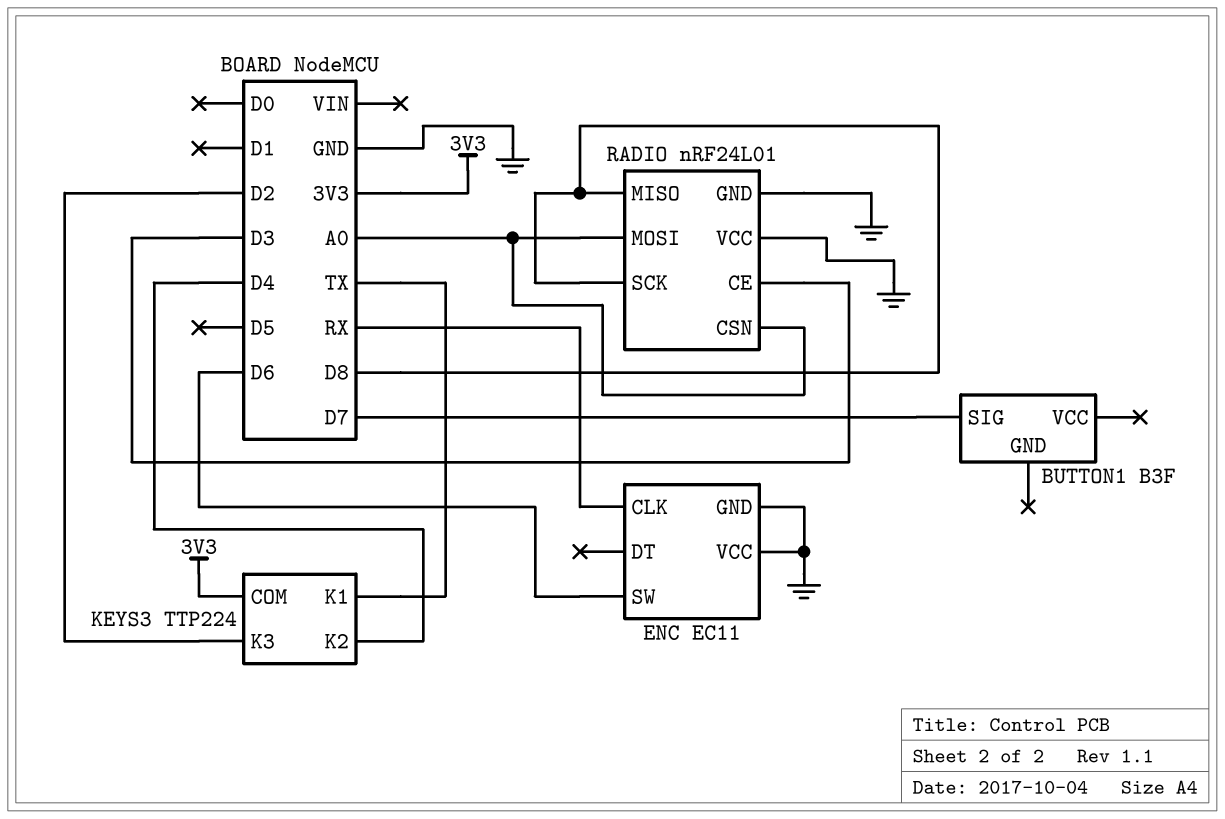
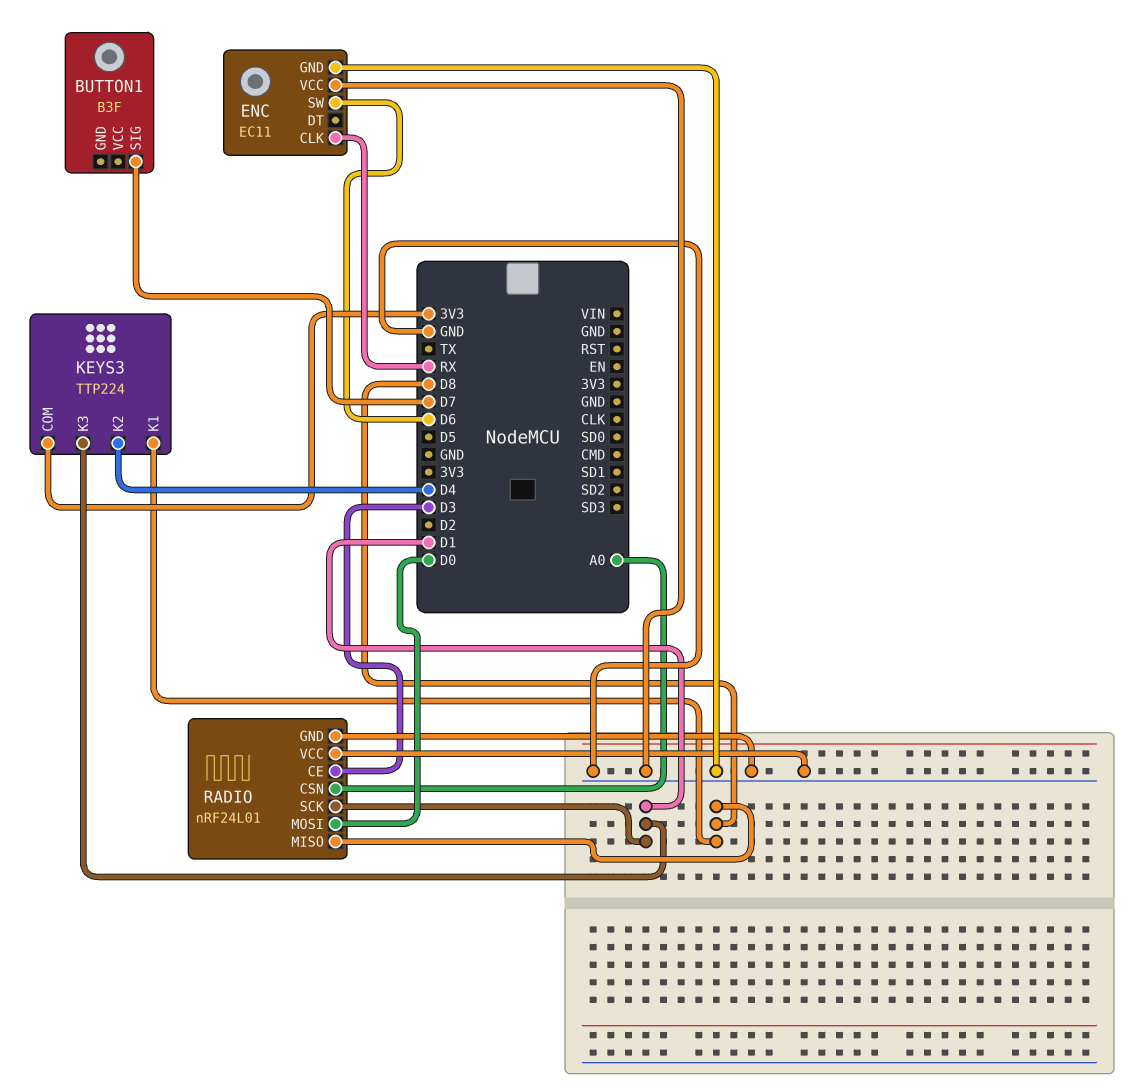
KEYS3 pin K1: TX -> D8
KEYS3 pin K3: D2 -> D1
RADIO pin MOSI: A0 -> D0
RADIO pin SCK: D8 -> D1

